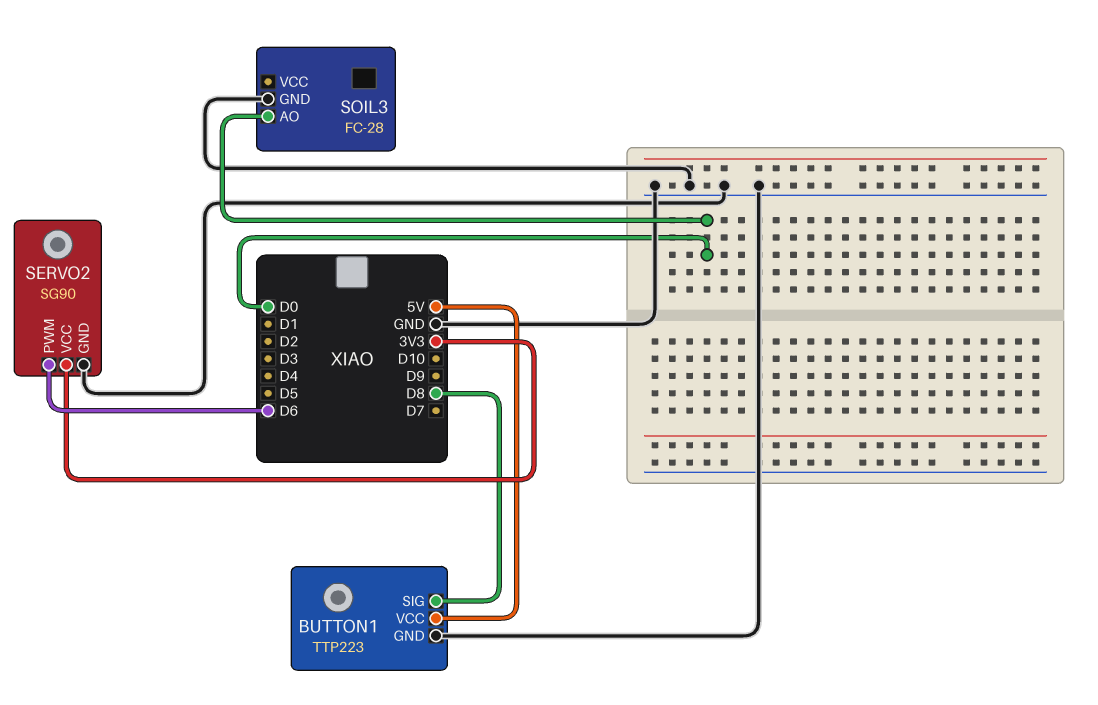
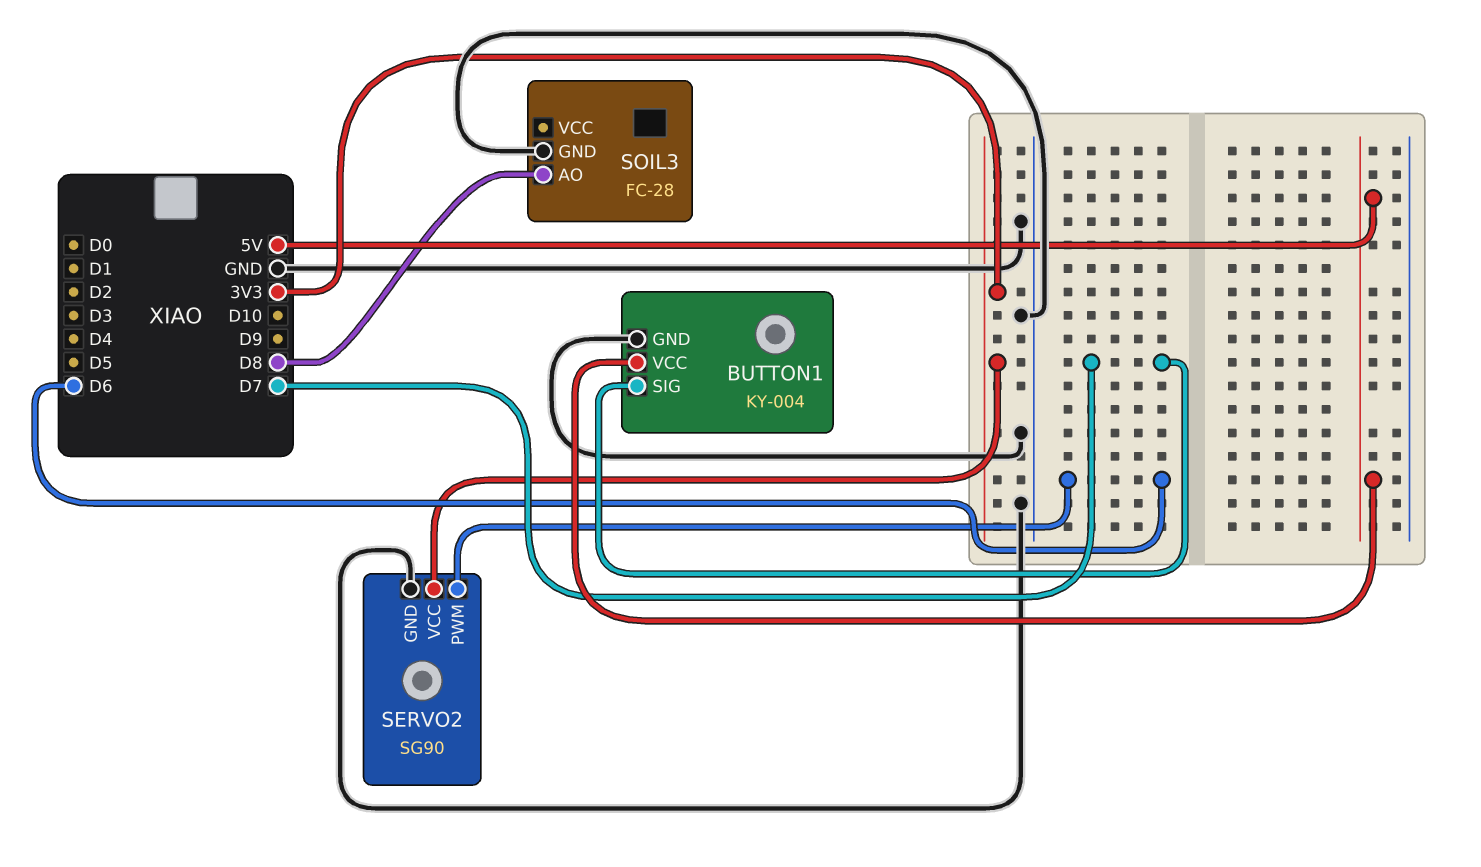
BUTTON1: TTP223 -> KY-004
BUTTON1 pin SIG: D8 -> D7
SOIL3 pin AO: D0 -> D8

